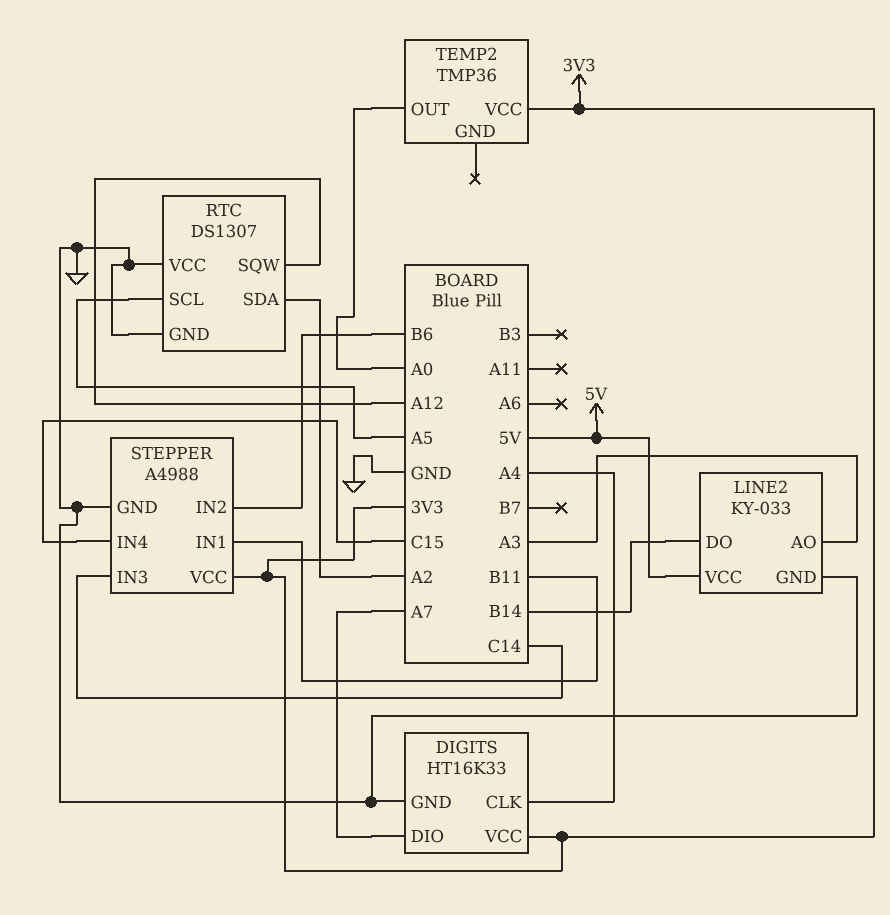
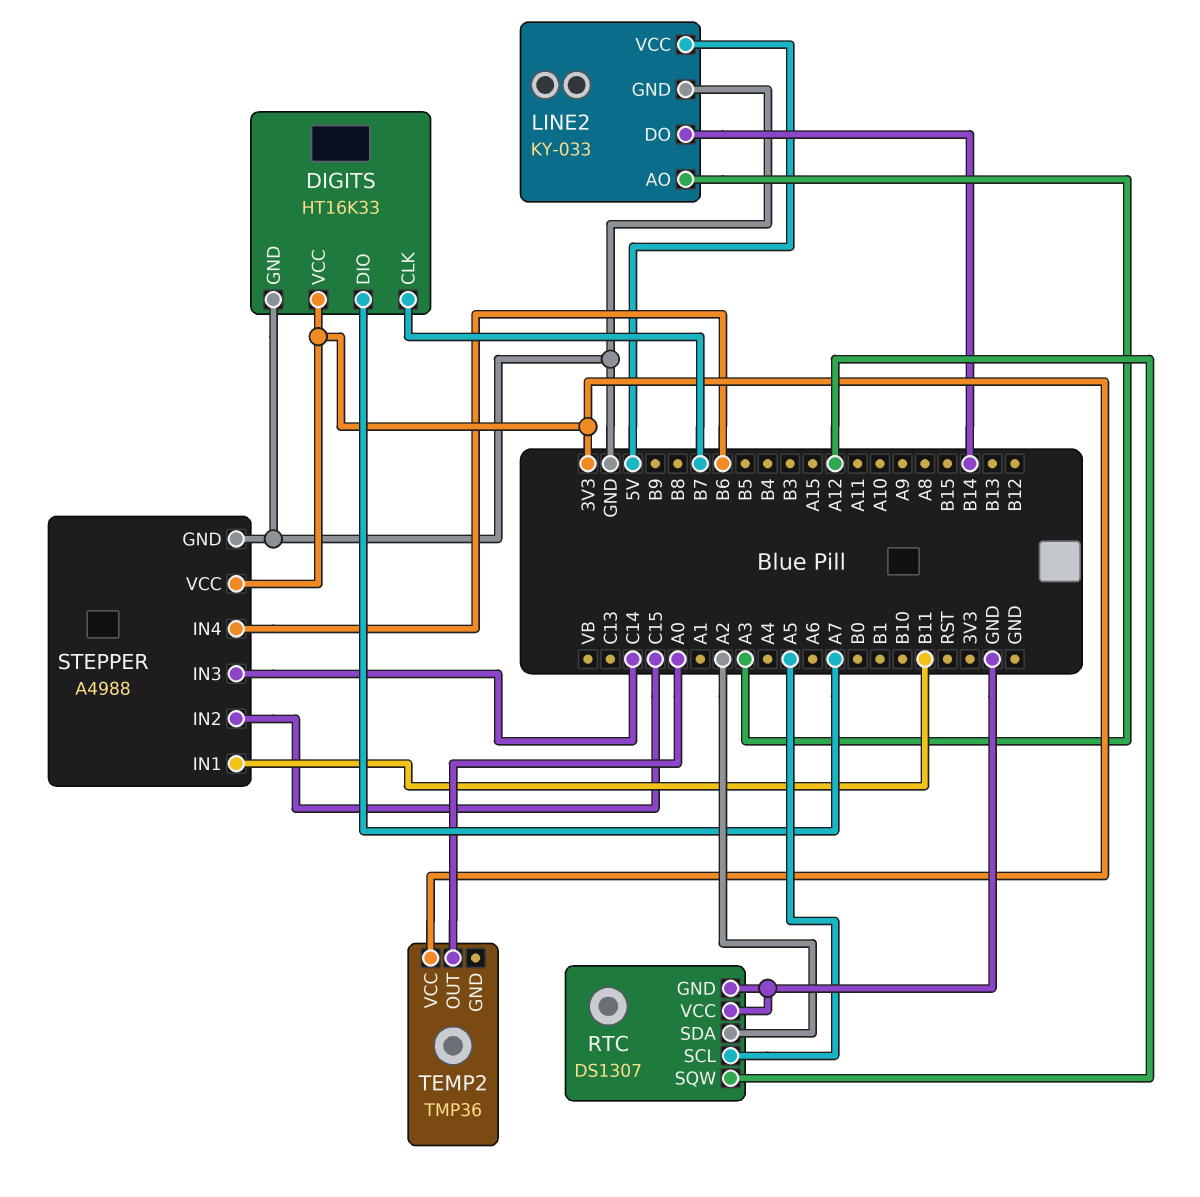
DIGITS pin CLK: A4 -> B7
STEPPER pin IN2: B6 -> C15
STEPPER pin IN4: C15 -> B6

